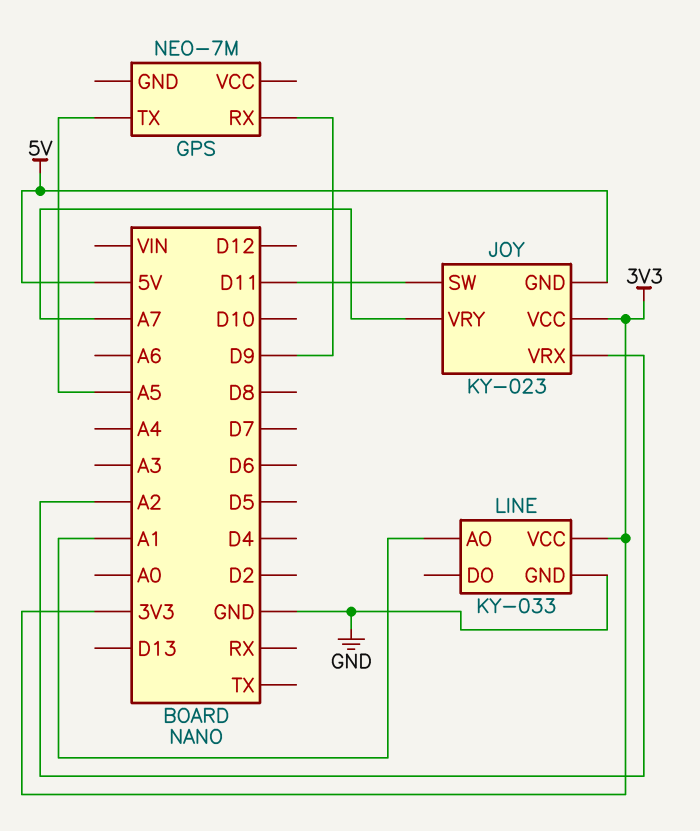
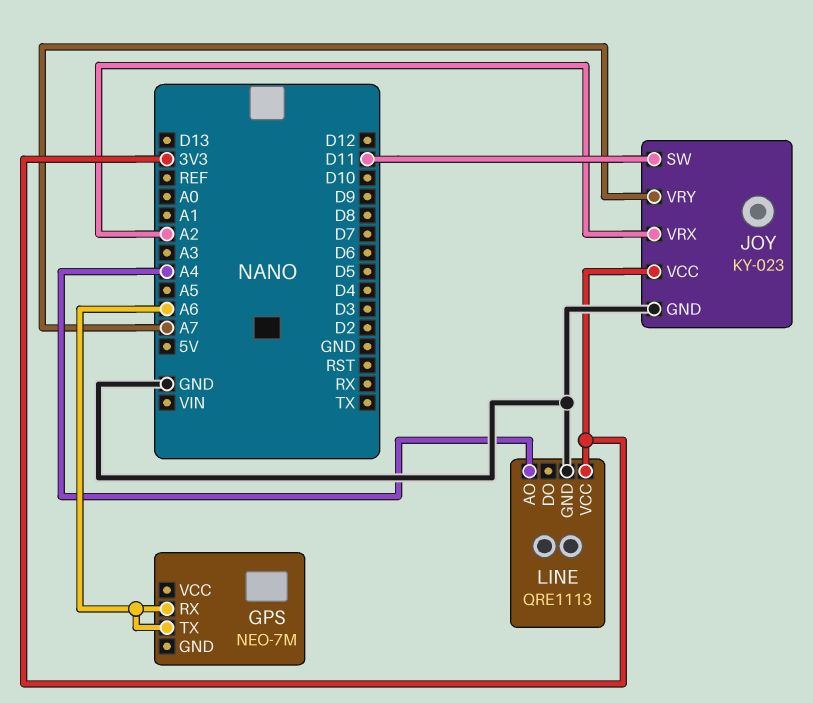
GPS pin RX: D9 -> A6
GPS pin TX: A5 -> A6
JOY pin GND: 5V -> GND
LINE: KY-033 -> QRE1113
LINE pin AO: A1 -> A4

